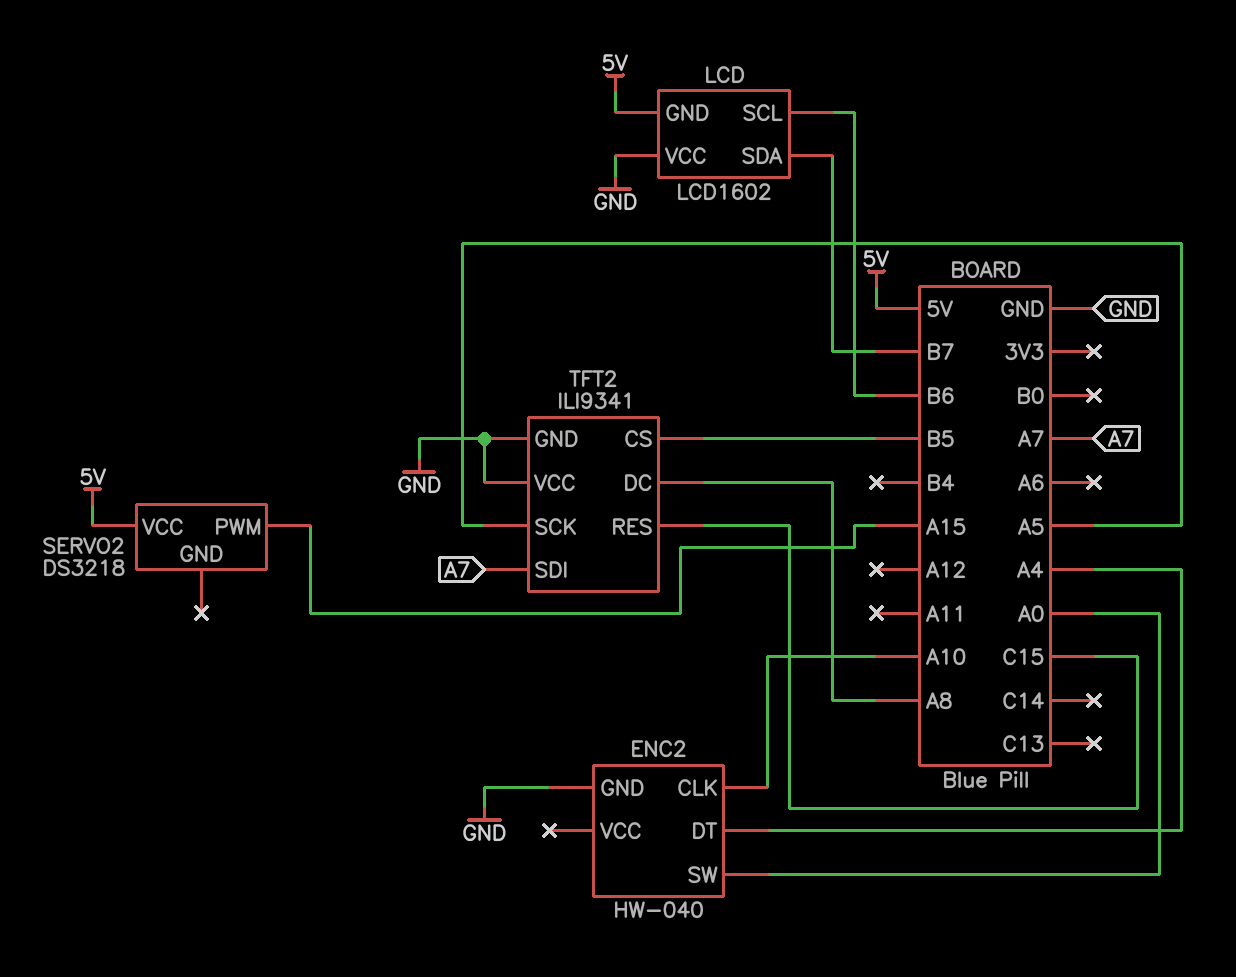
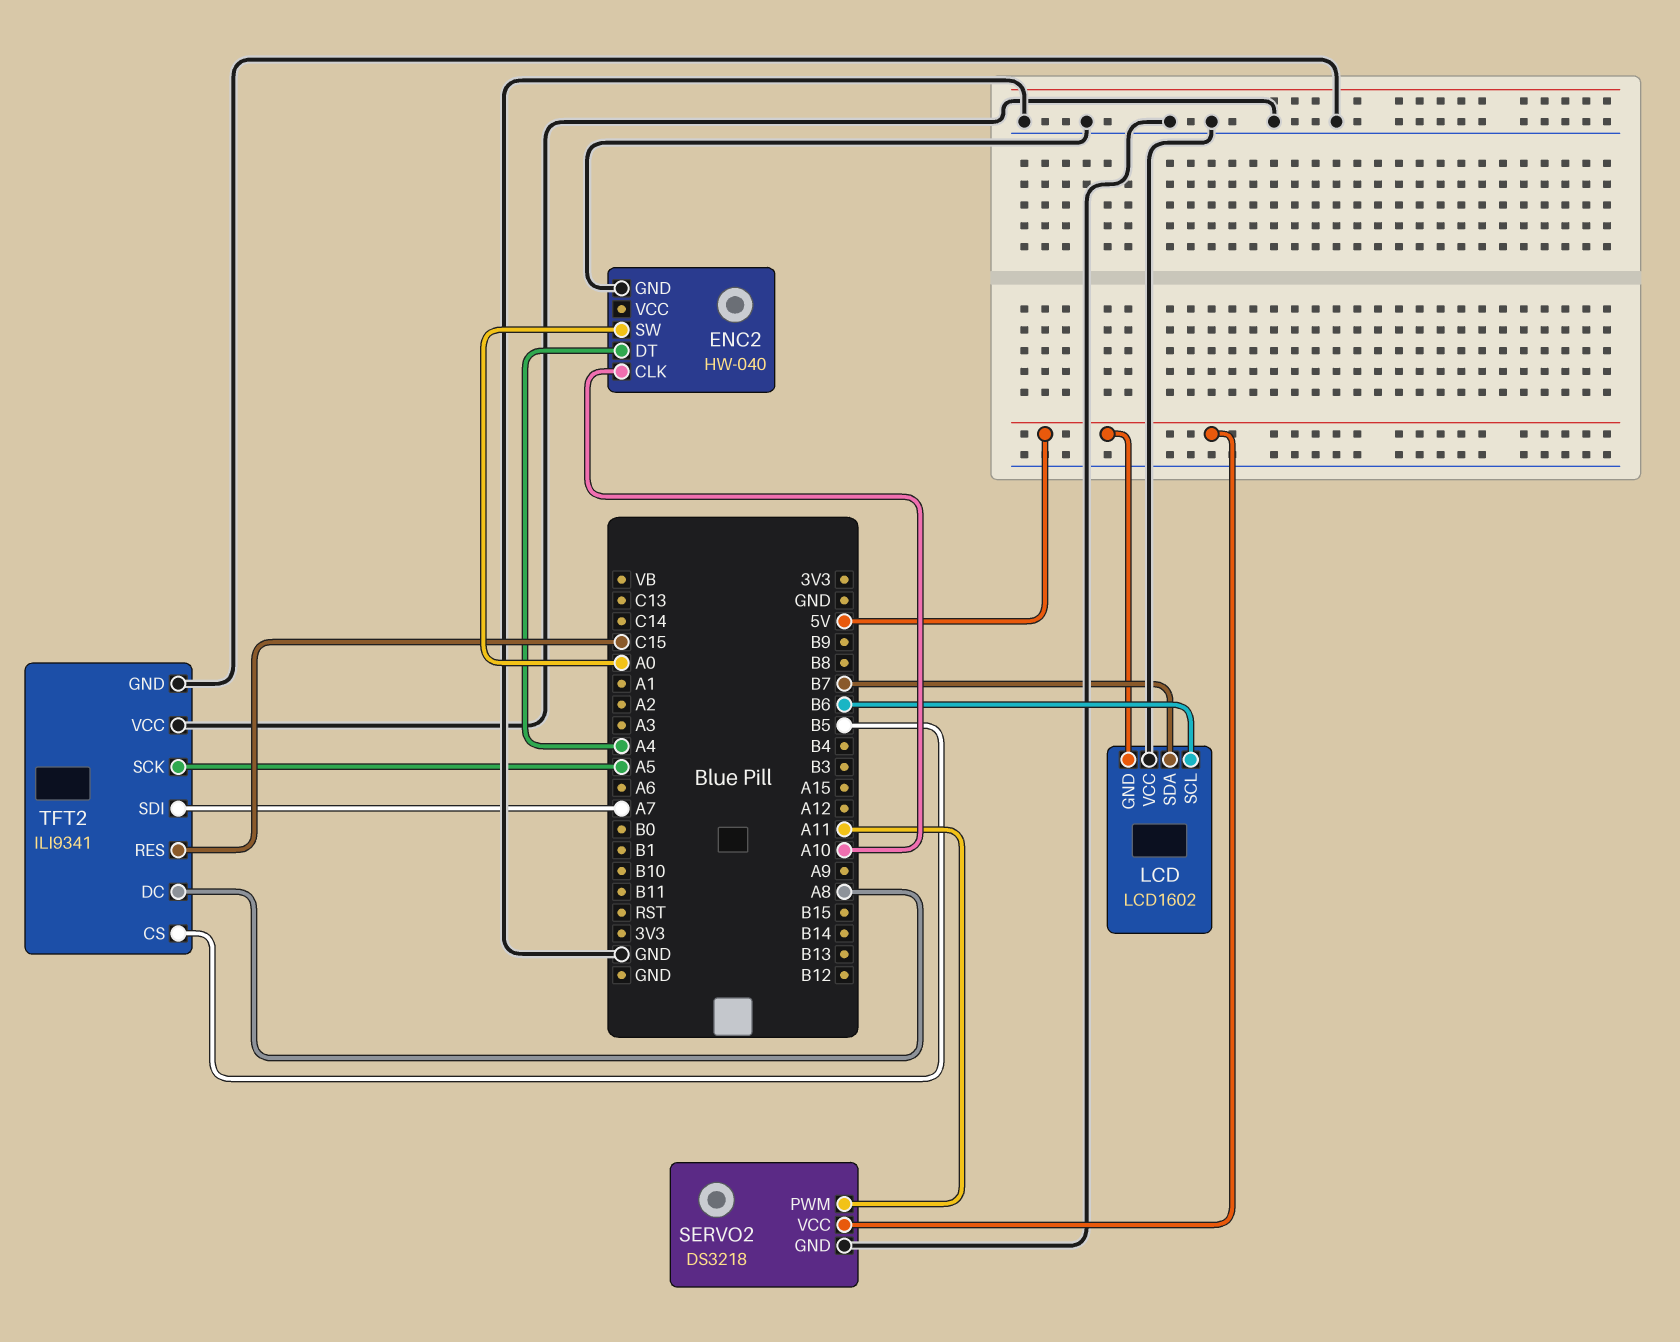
SERVO2 pin GND: none -> GND
SERVO2 pin PWM: A15 -> A11

